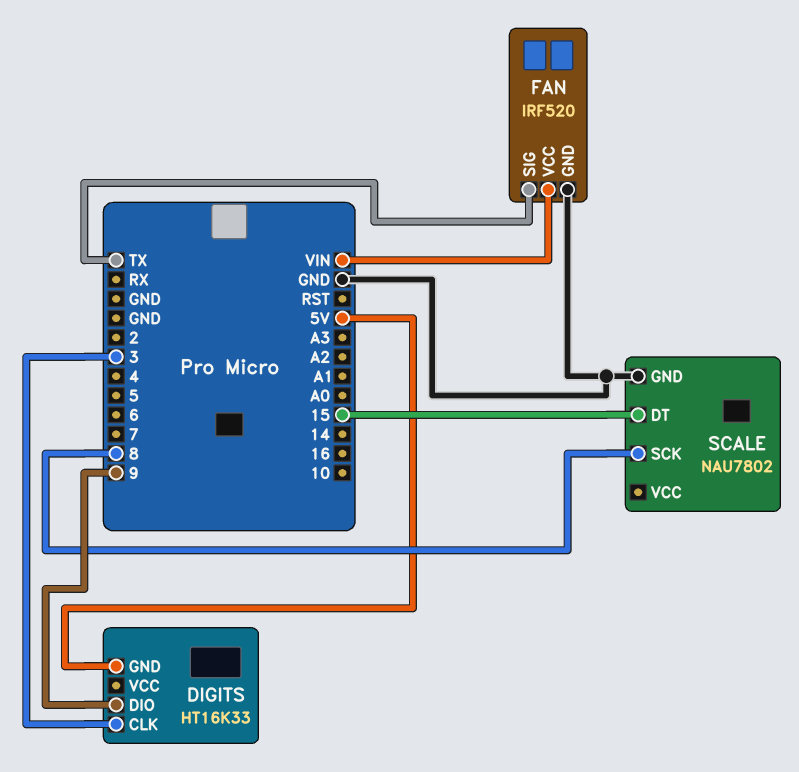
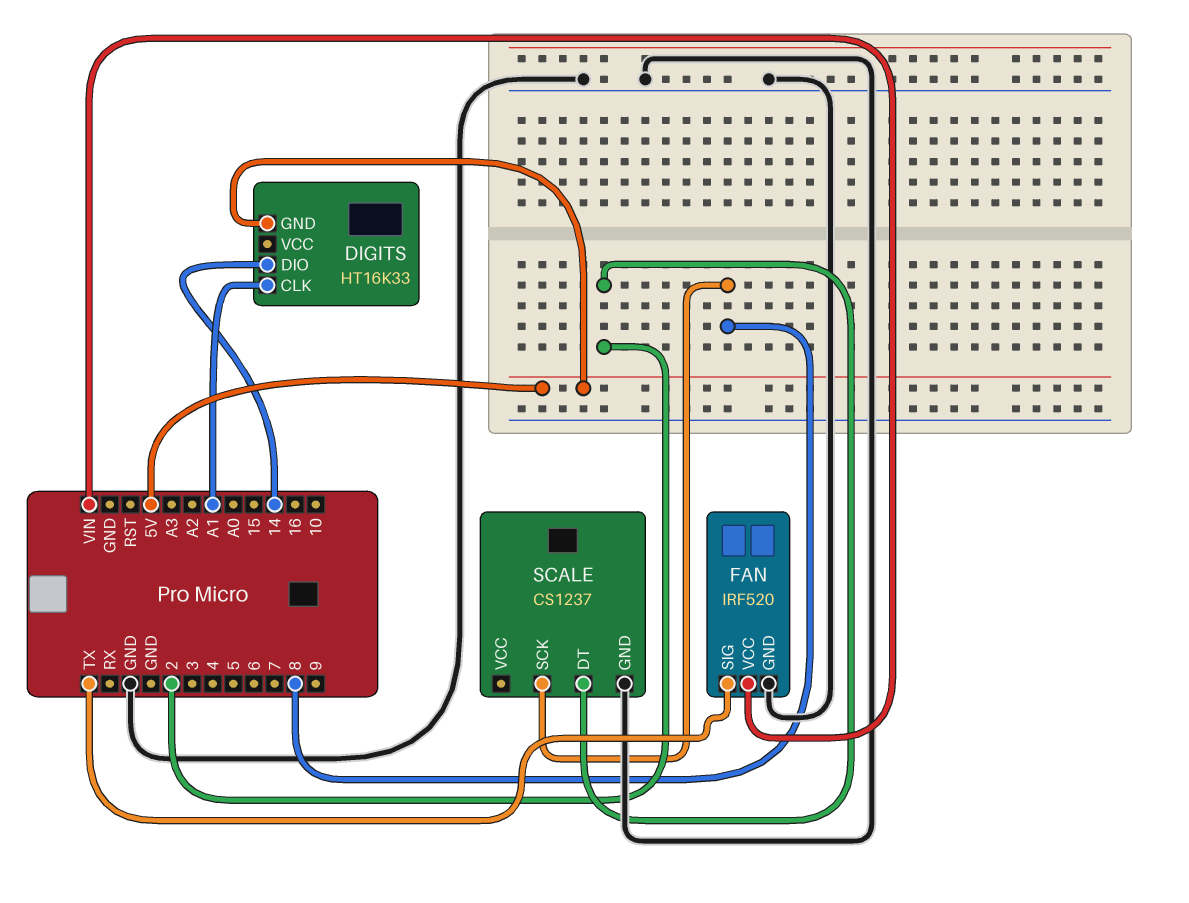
DIGITS pin CLK: 3 -> A1
DIGITS pin DIO: 9 -> 14
SCALE: NAU7802 -> CS1237
SCALE pin DT: 15 -> 2

